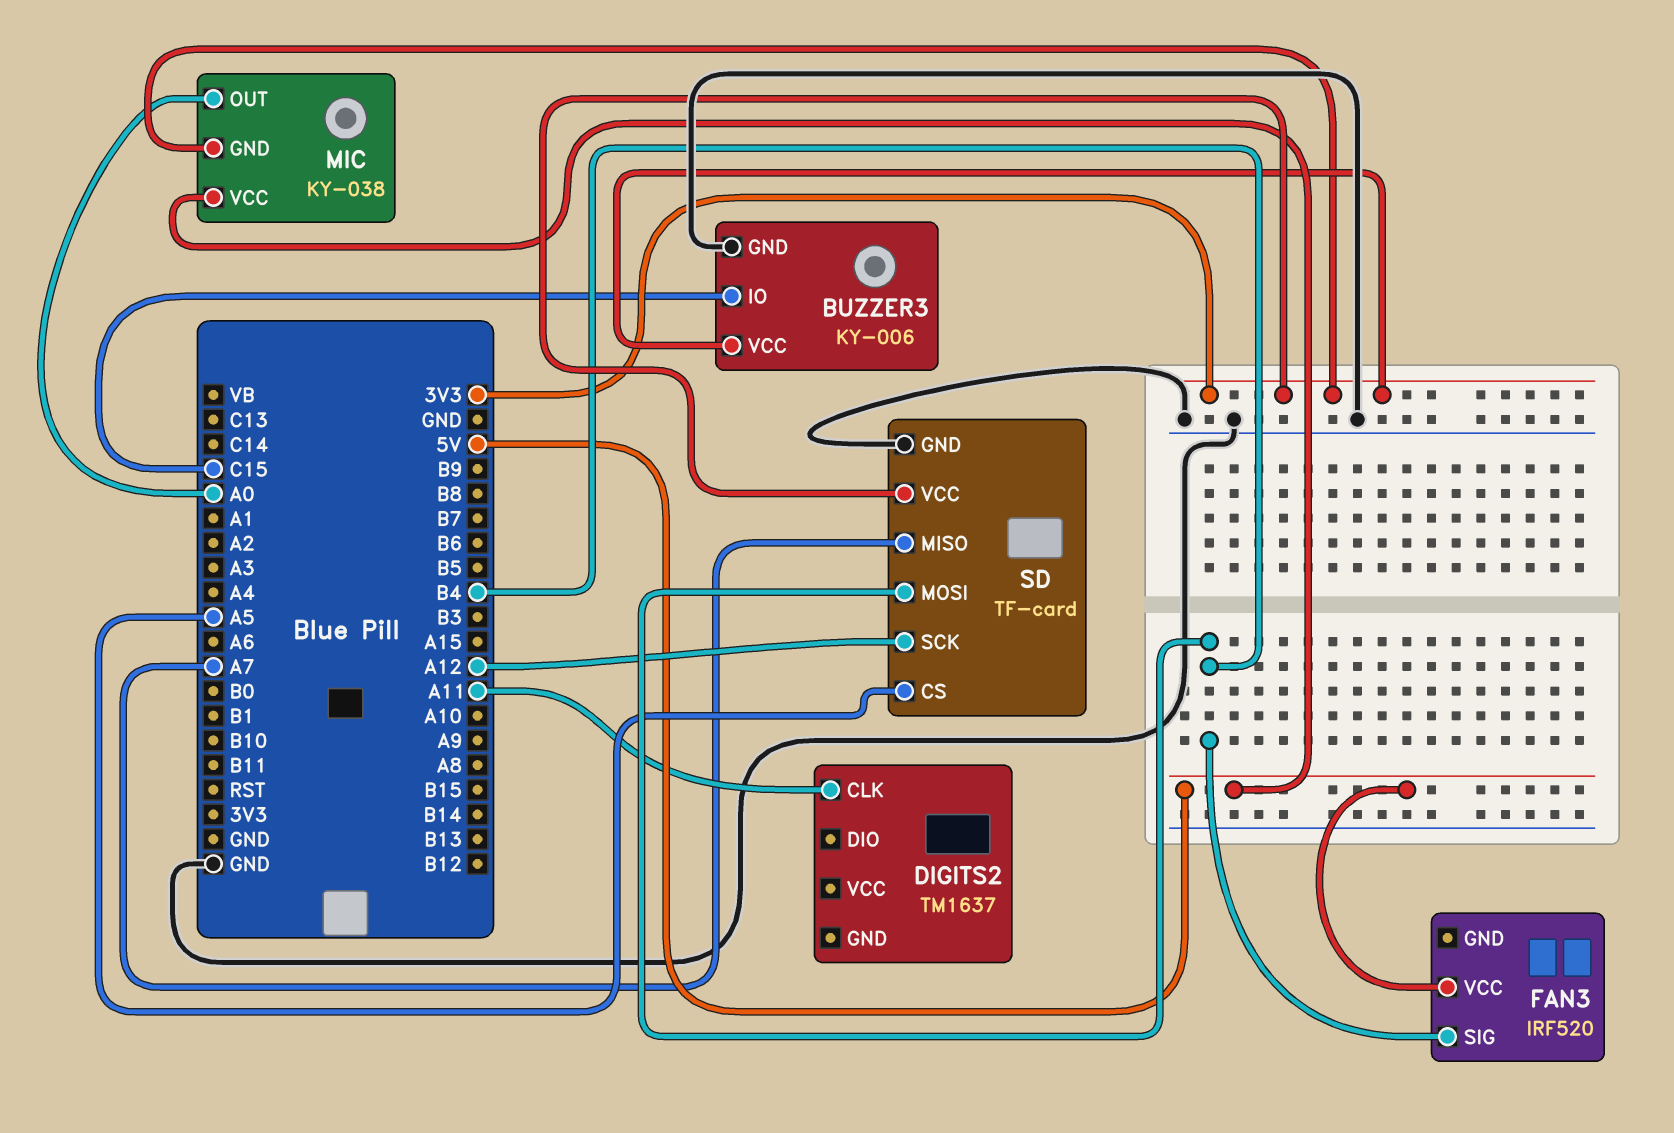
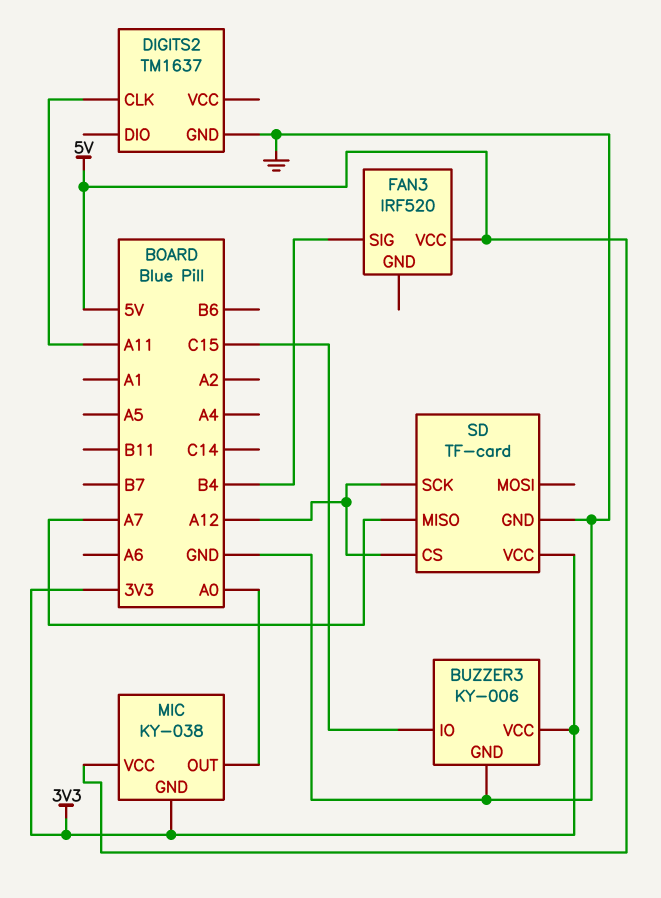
DIGITS2 pin GND: none -> GND
SD pin CS: A5 -> A12
SD pin MOSI: B4 -> none

